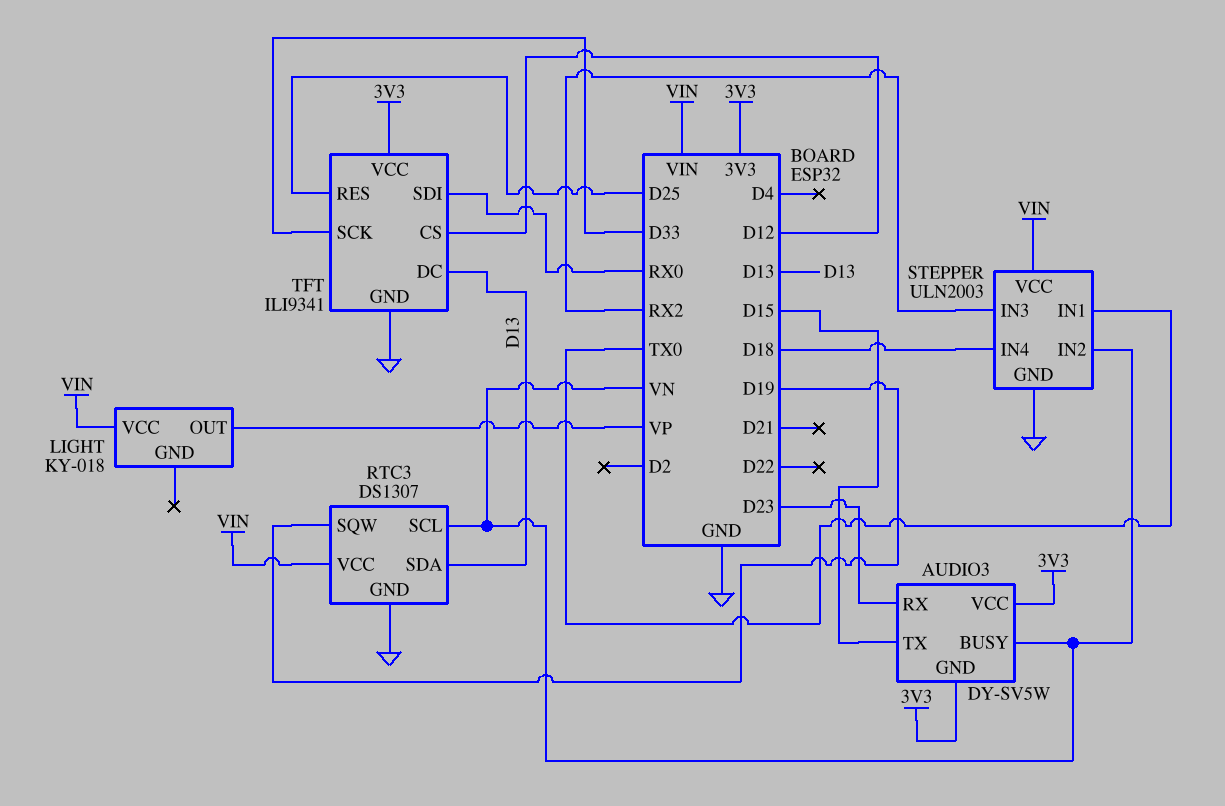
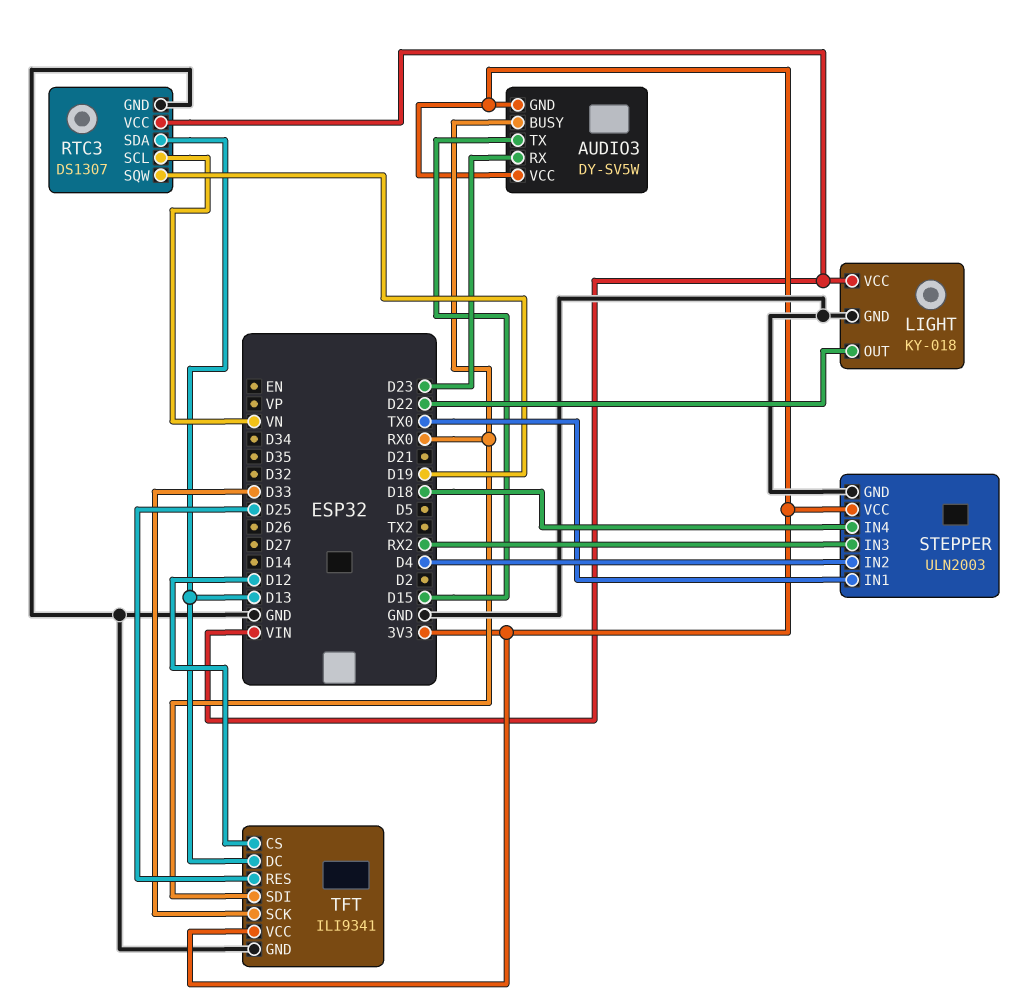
AUDIO3 pin BUSY: VN -> RX0
LIGHT pin GND: none -> GND
LIGHT pin OUT: VP -> D22
STEPPER pin IN2: VN -> D4
STEPPER pin VCC: VIN -> 3V3

